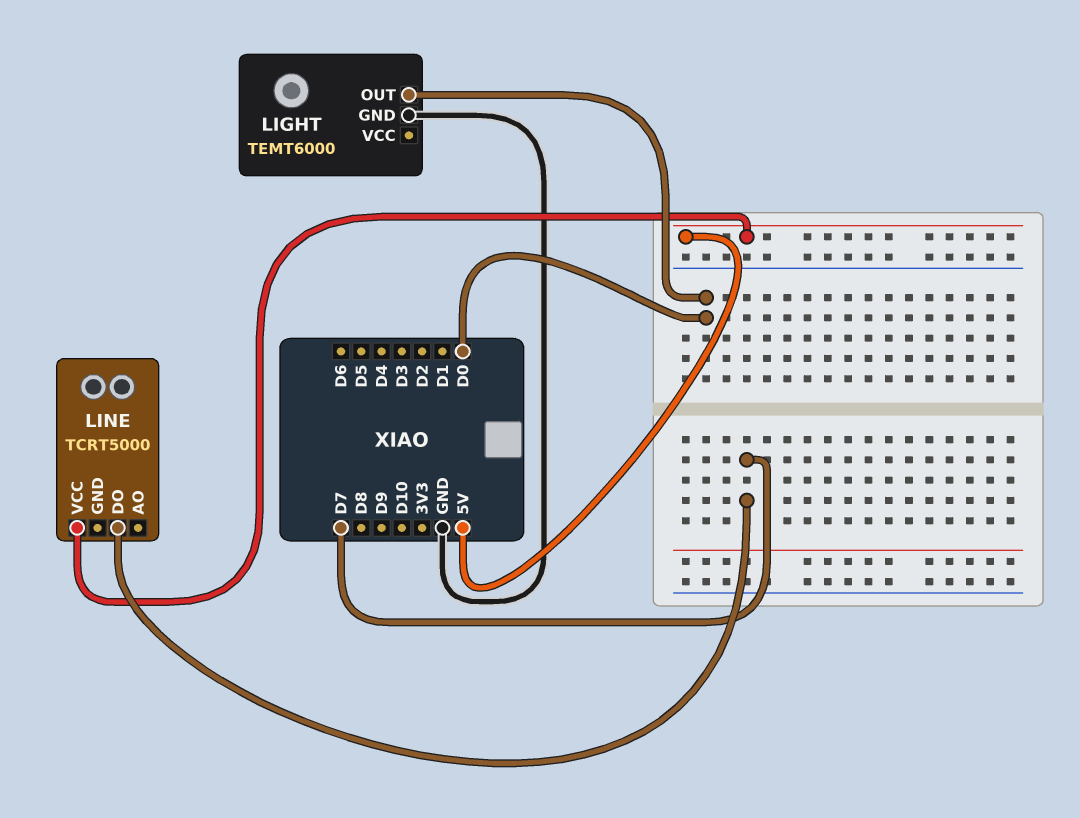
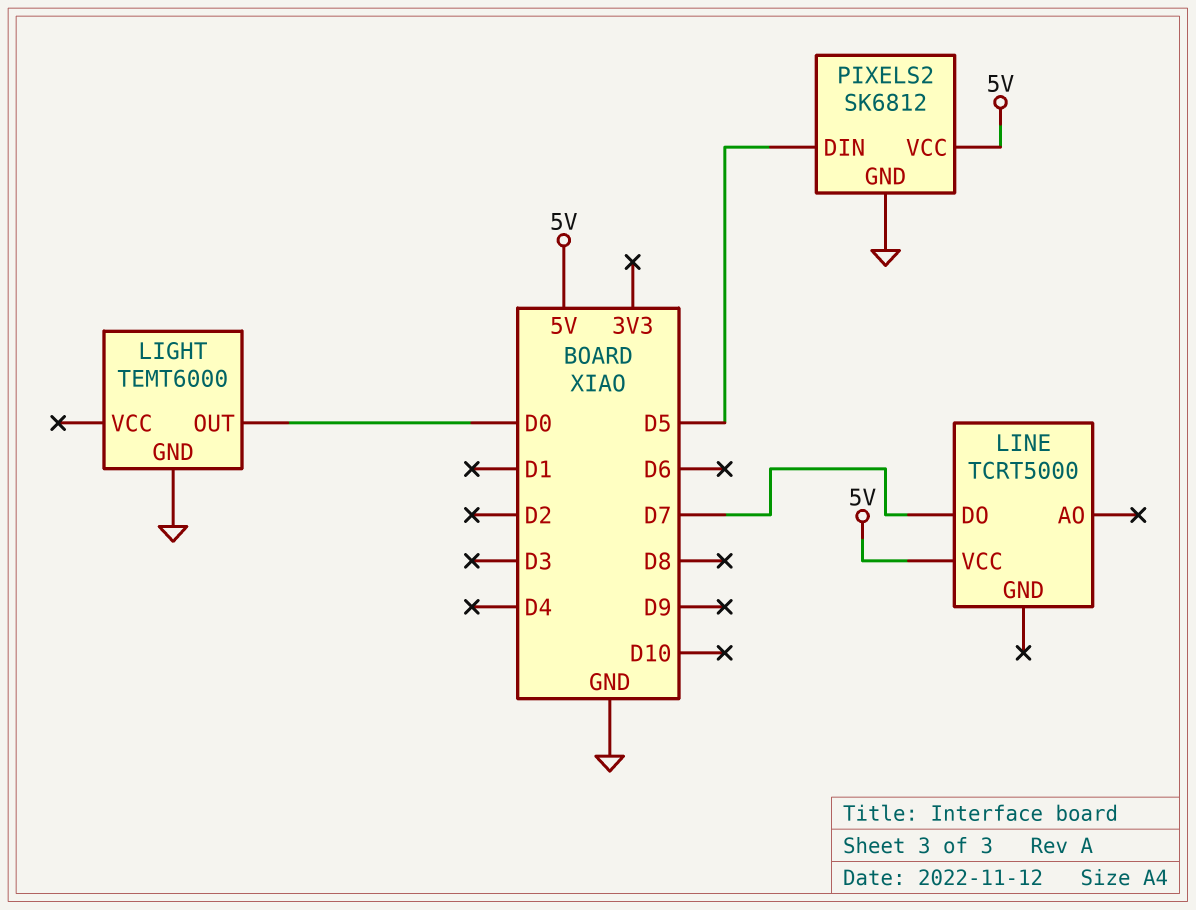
PIXELS2: none -> SK6812
PIXELS2 pin DIN: none -> D5
PIXELS2 pin GND: none -> GND
PIXELS2 pin VCC: none -> 5V

